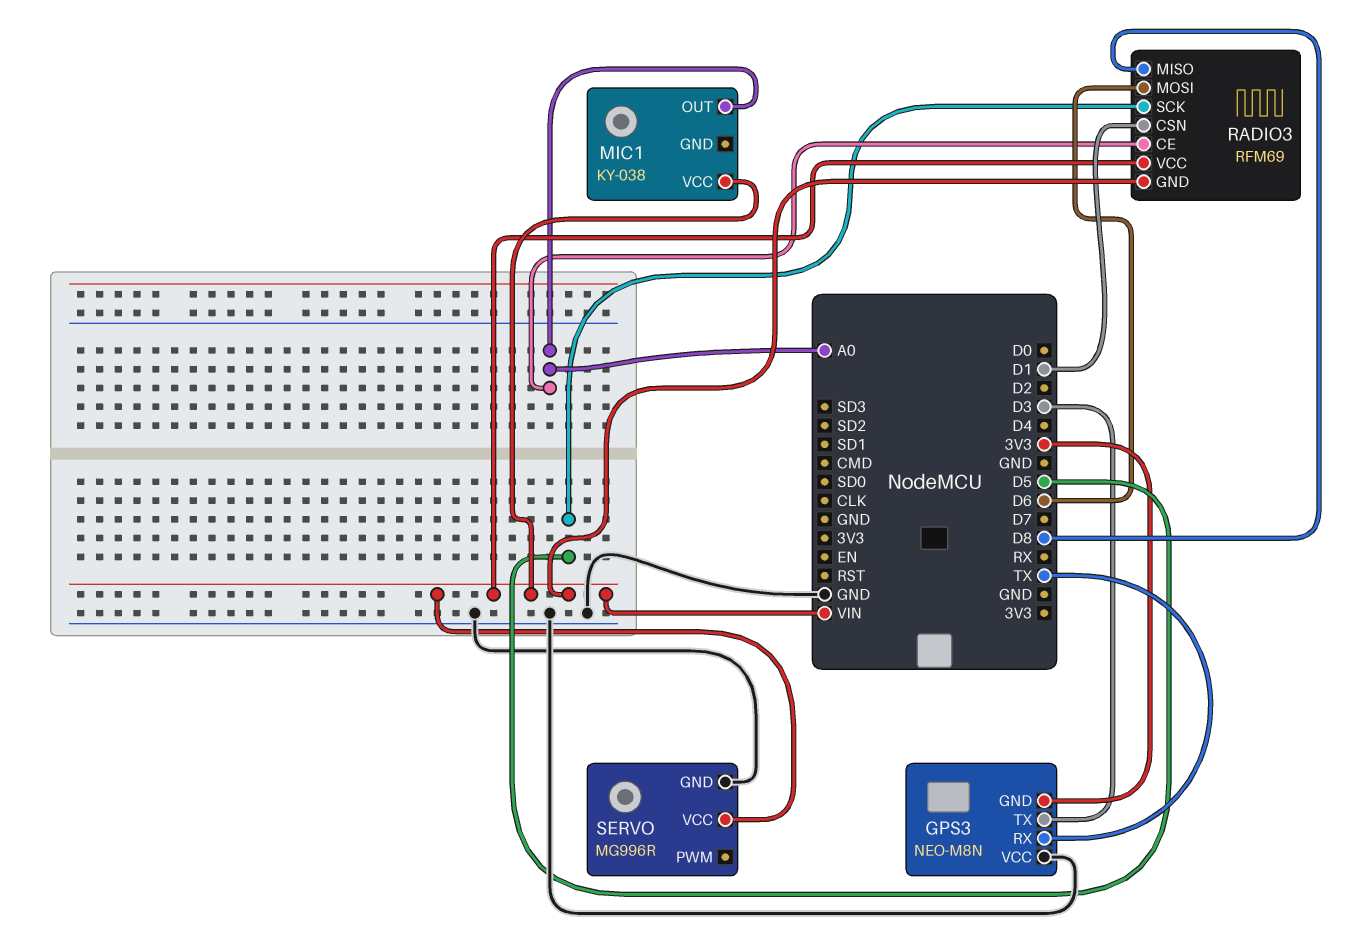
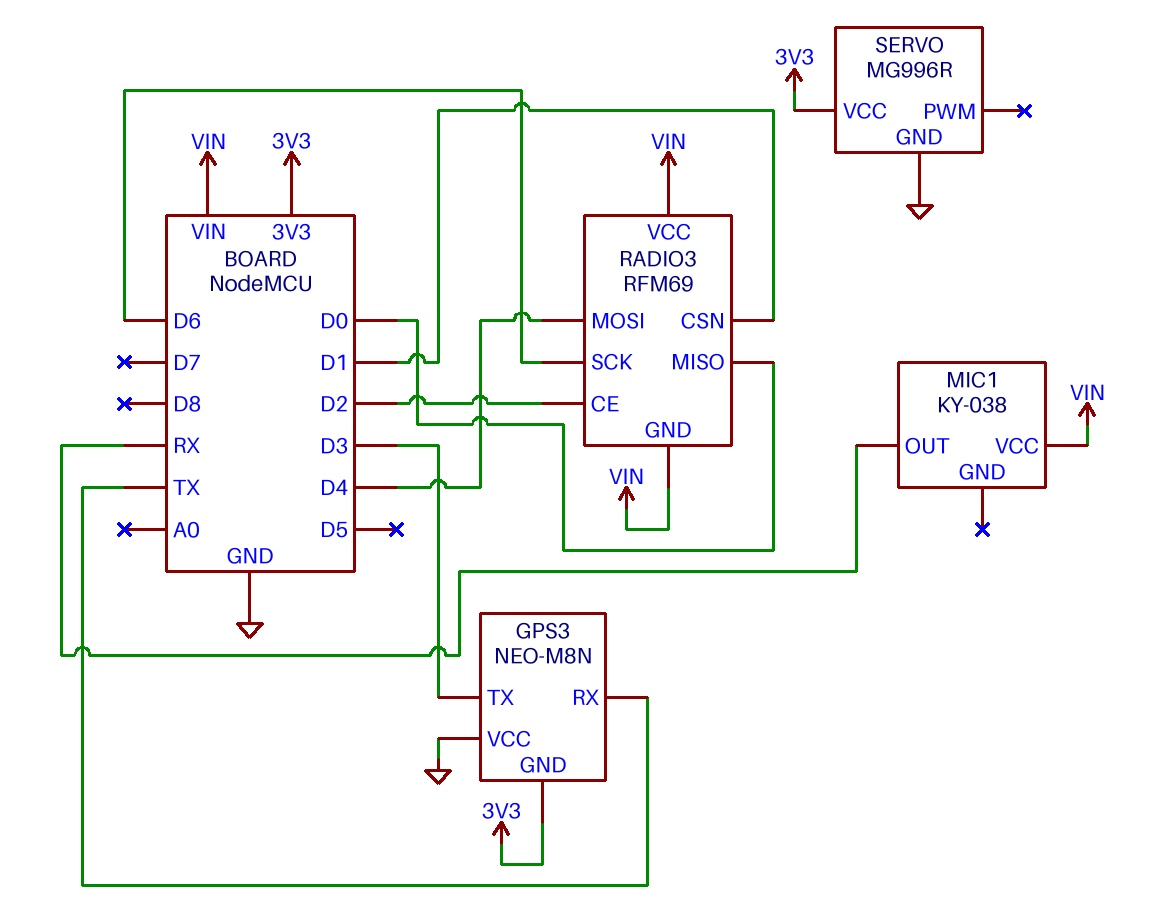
MIC1 pin OUT: A0 -> RX
RADIO3 pin CE: A0 -> D2
RADIO3 pin MISO: D8 -> D0
RADIO3 pin MOSI: D6 -> D4
RADIO3 pin SCK: D5 -> D6
SERVO pin VCC: VIN -> 3V3

